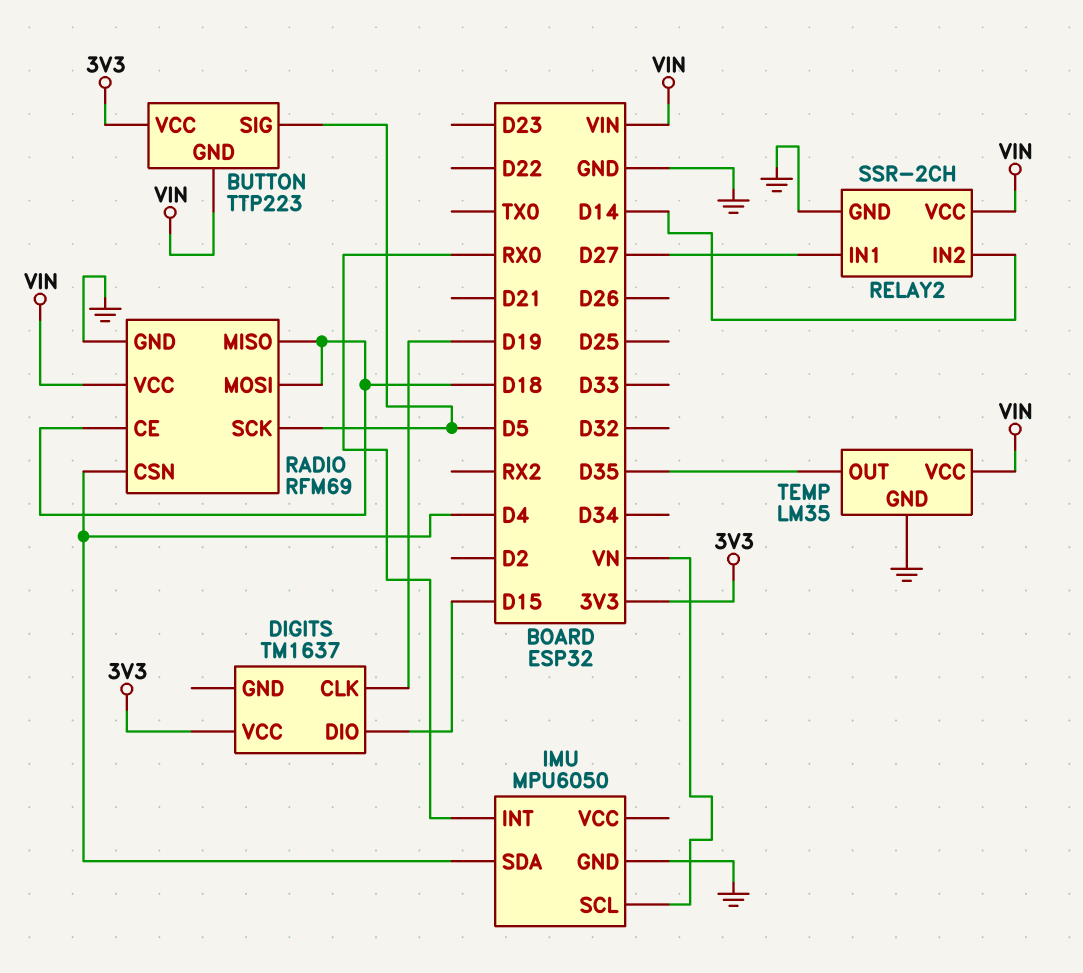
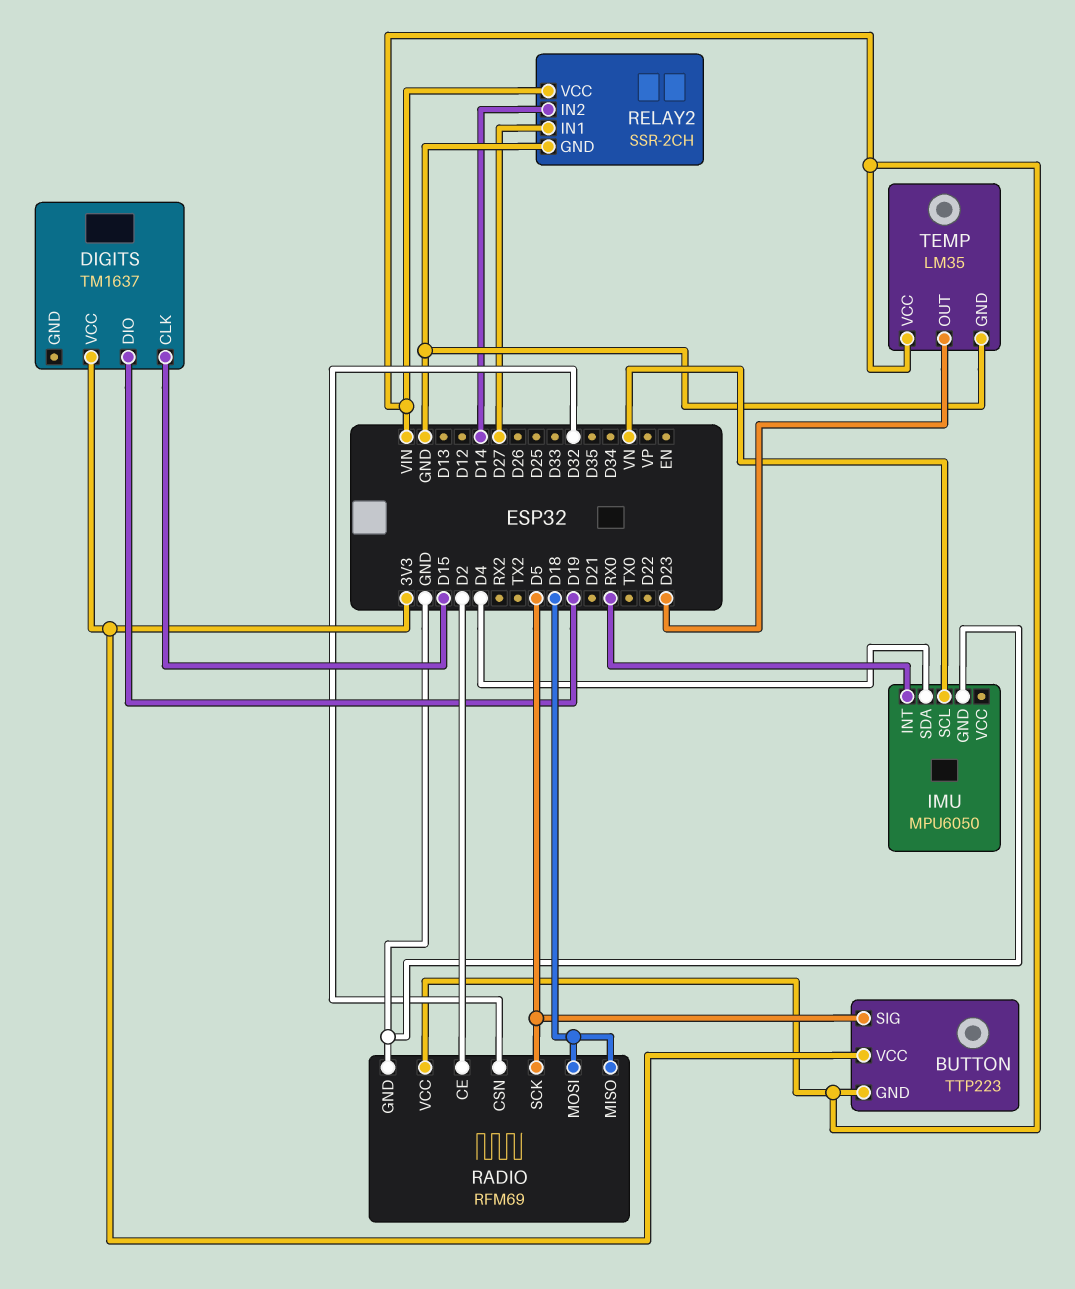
DIGITS pin CLK: D19 -> D15
DIGITS pin DIO: D15 -> D19
RADIO pin CE: D18 -> D2
RADIO pin CSN: D4 -> D32
TEMP pin OUT: D35 -> D23

